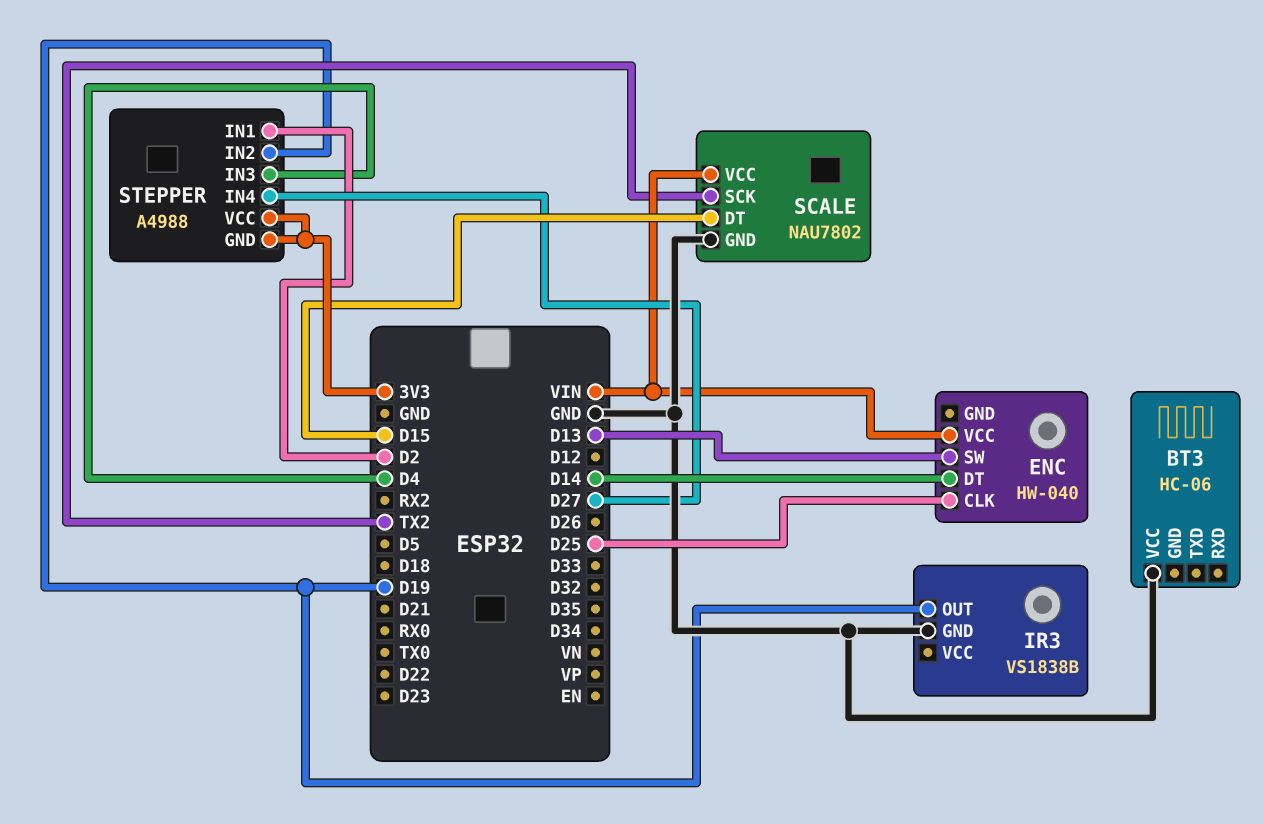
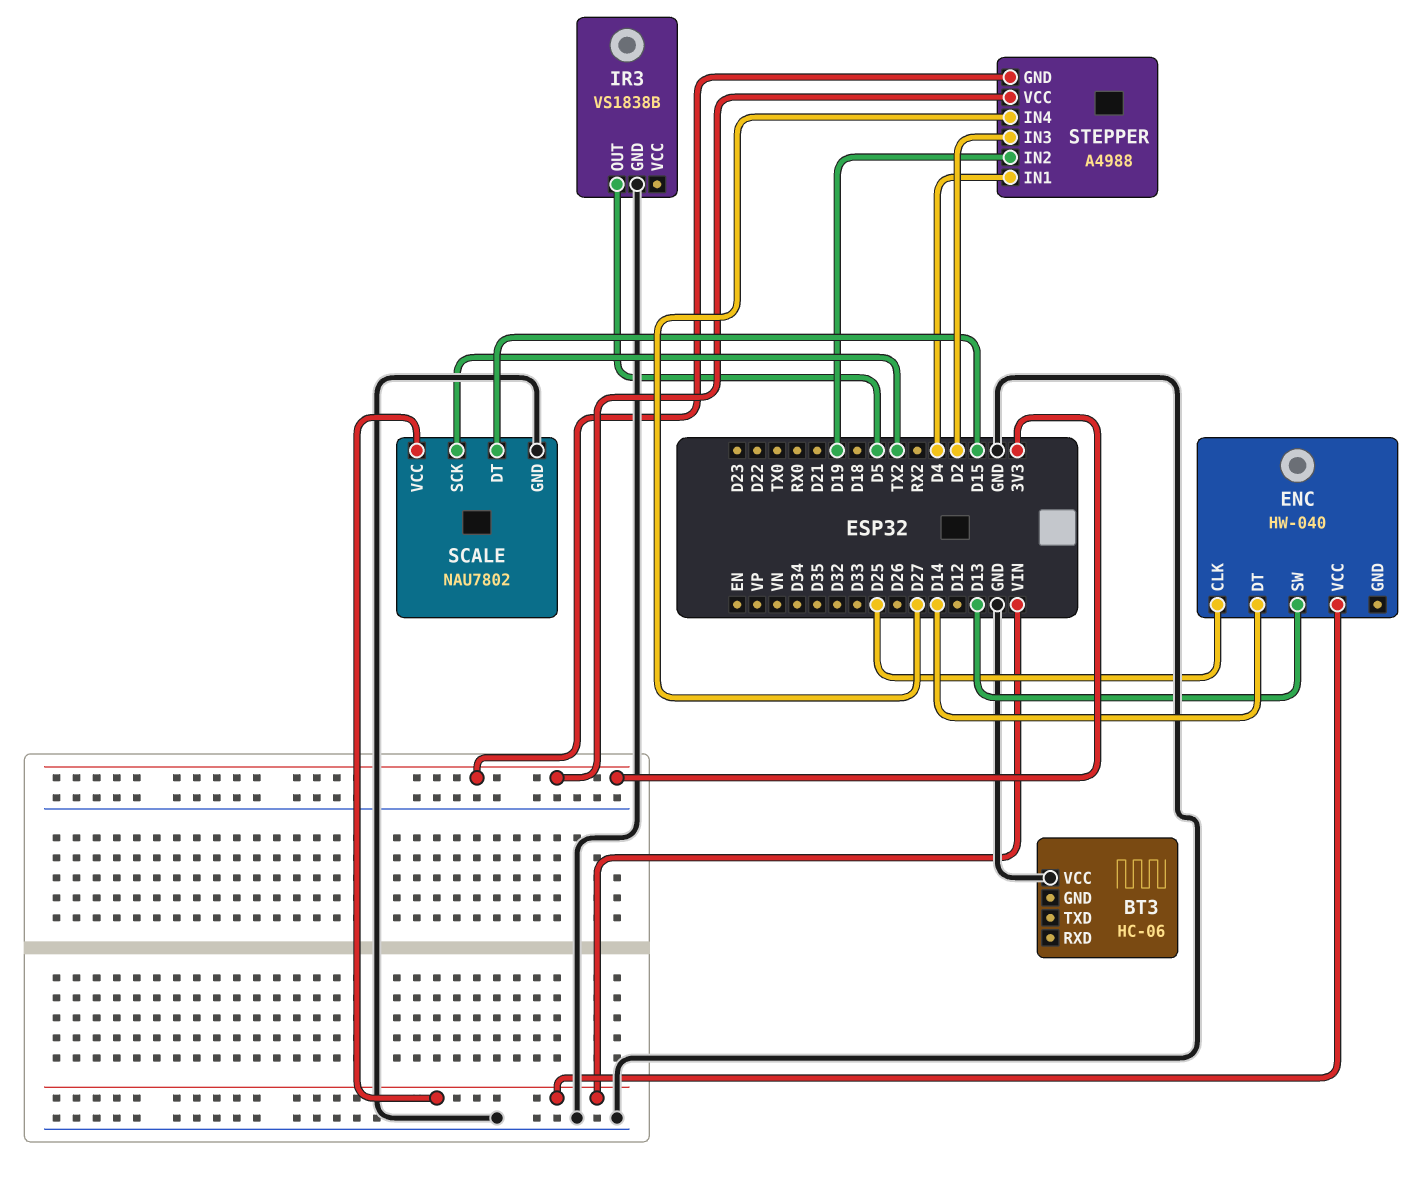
IR3 pin OUT: D19 -> D5
STEPPER pin IN1: D2 -> D4
STEPPER pin IN3: D4 -> D2

